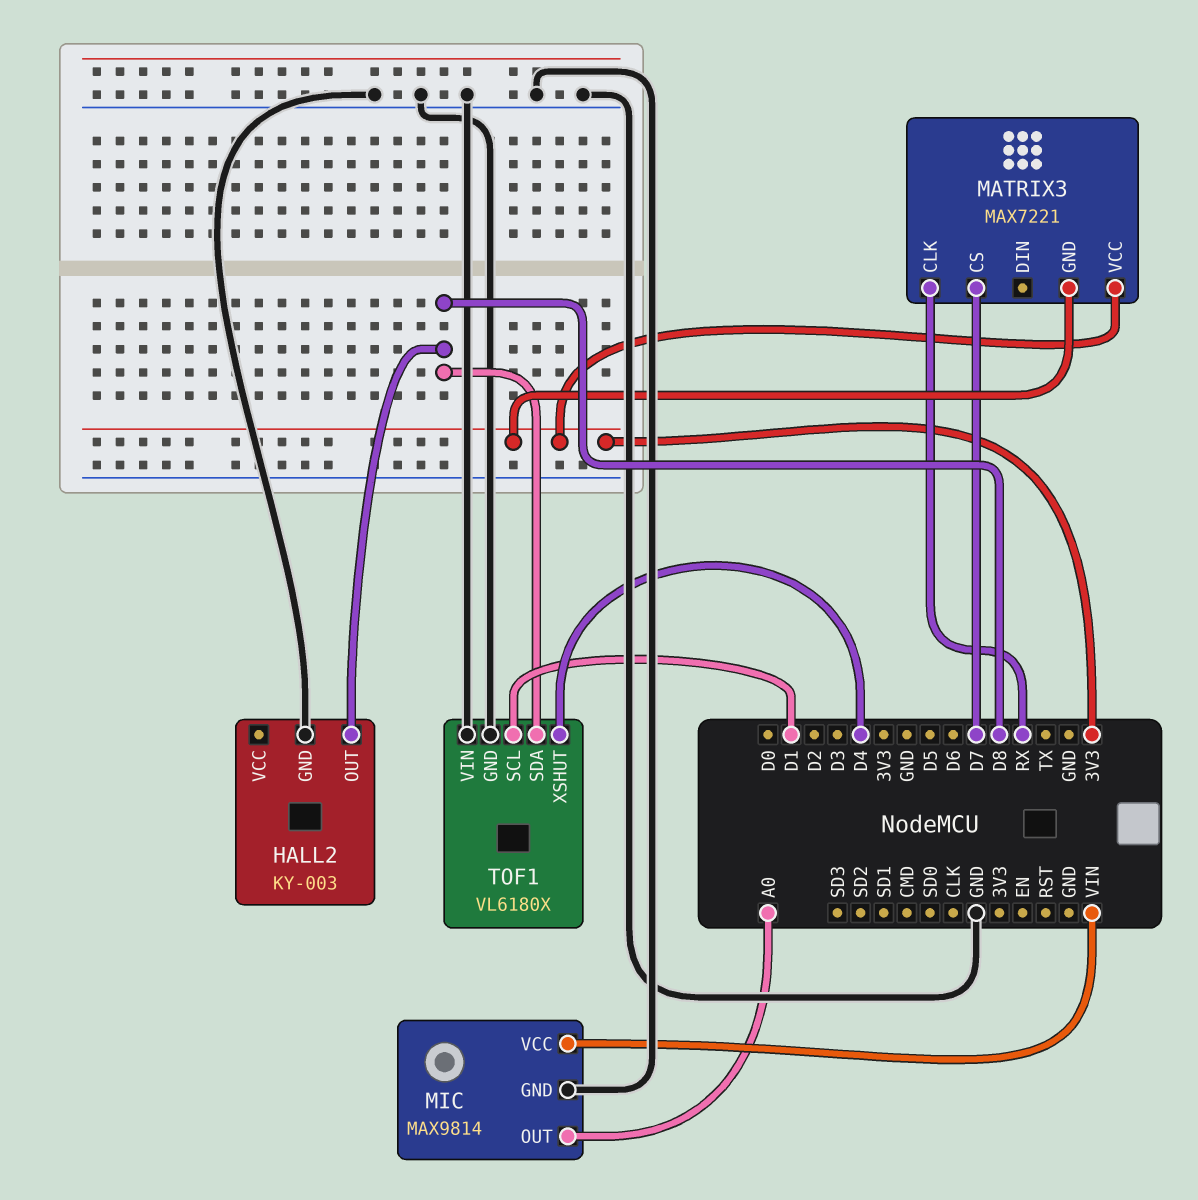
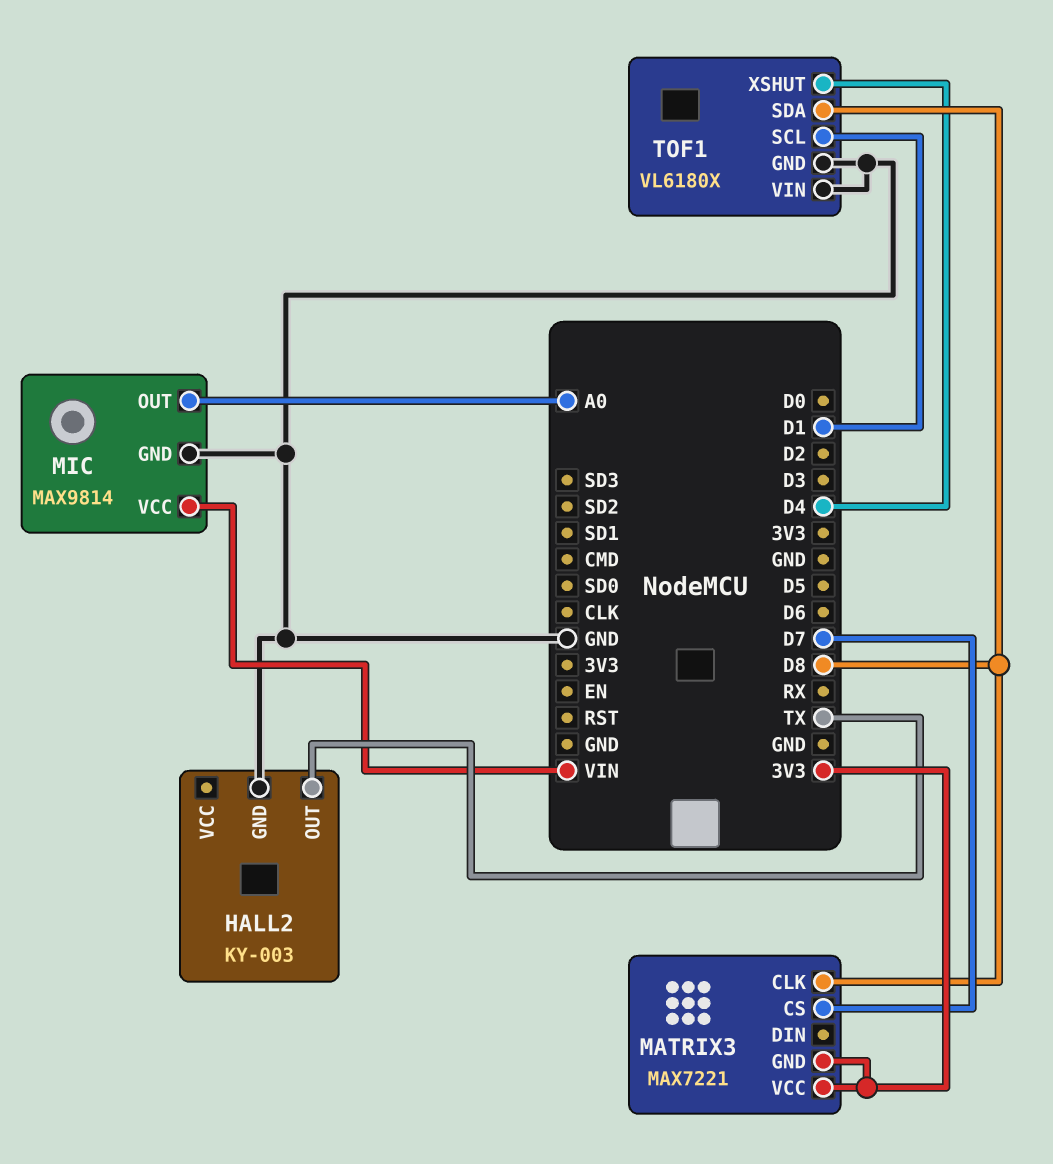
HALL2 pin OUT: D8 -> TX
MATRIX3 pin CLK: RX -> D8

